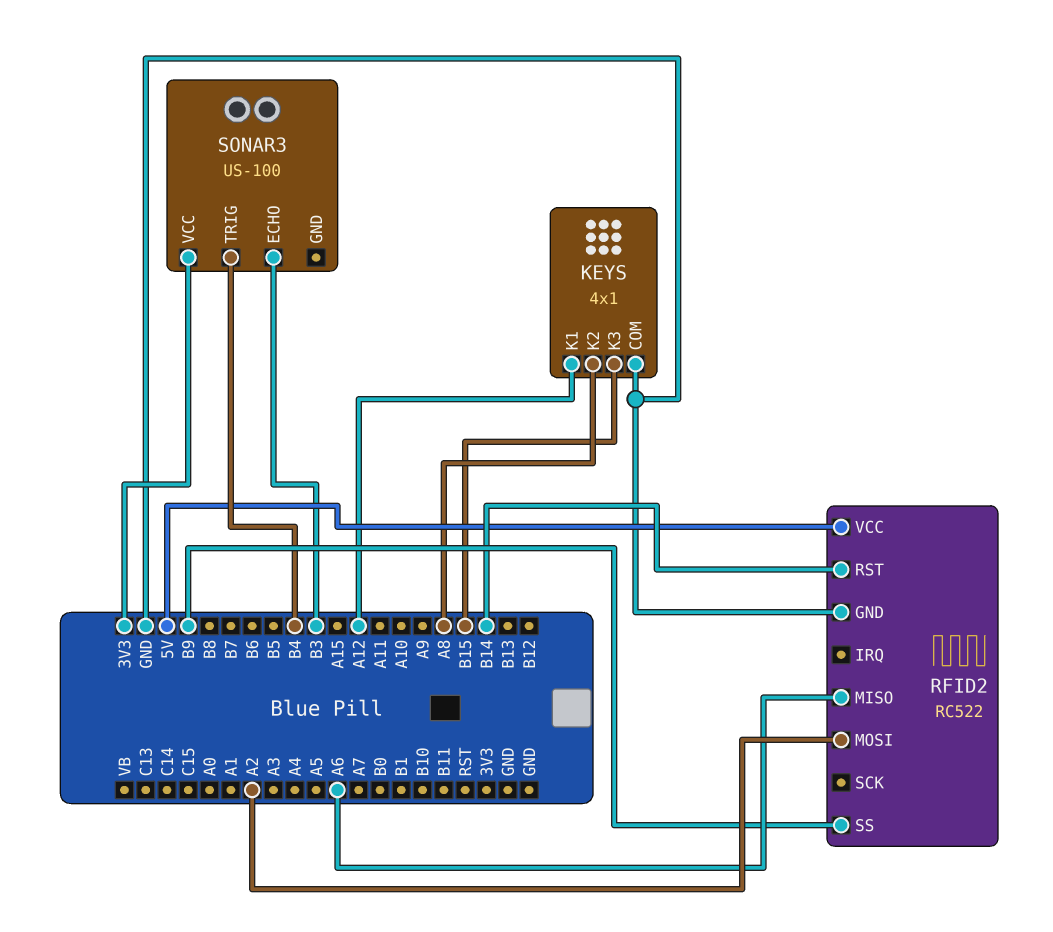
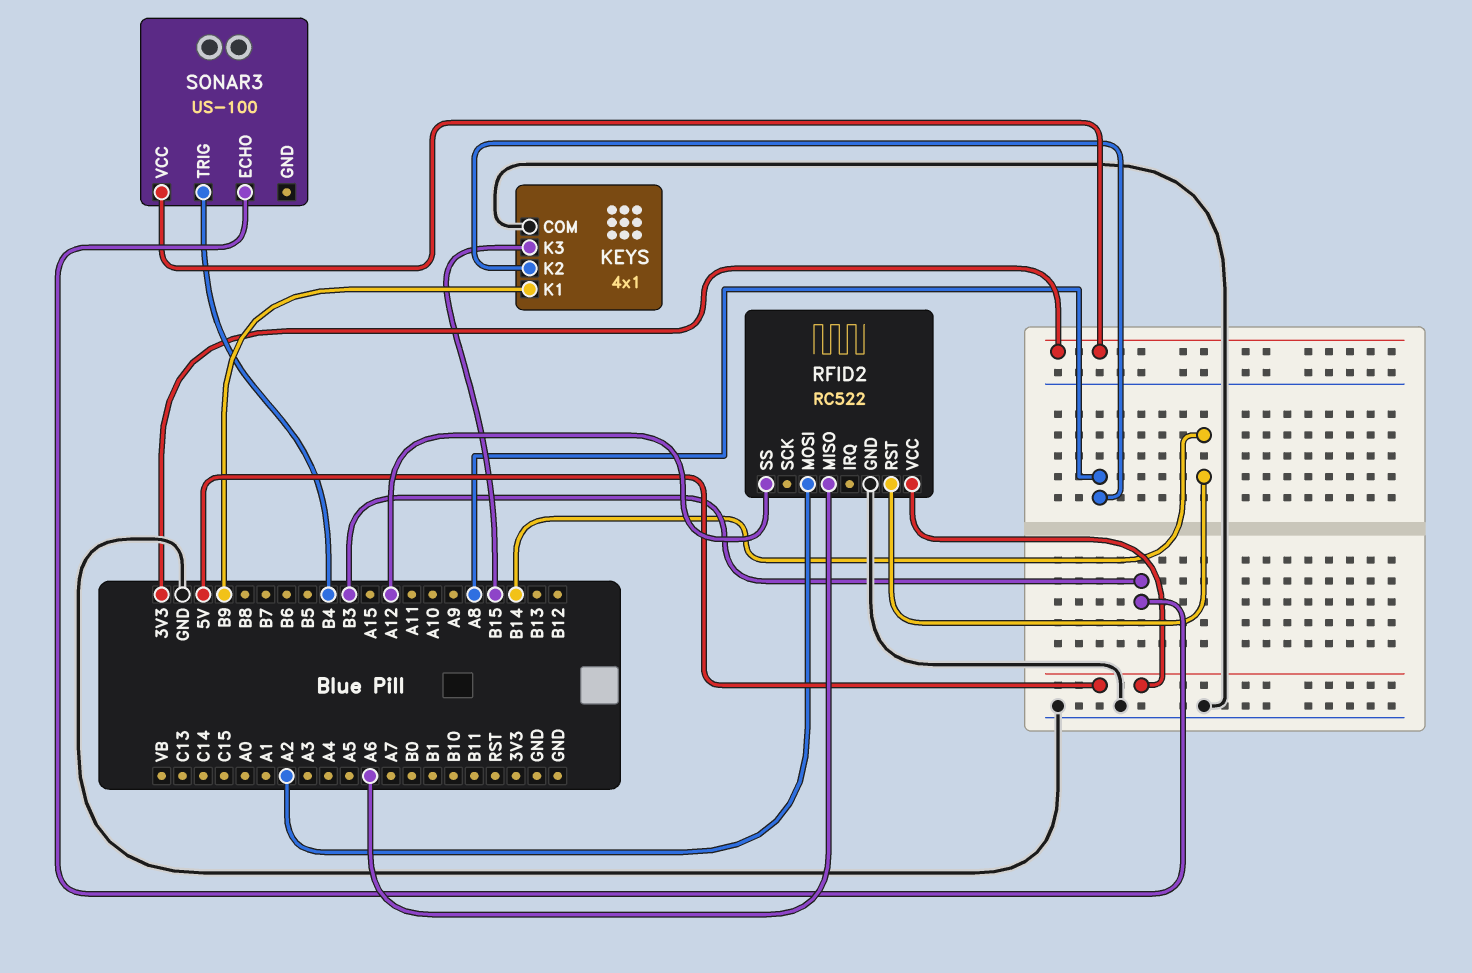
KEYS pin K1: A12 -> B9
RFID2 pin SS: B9 -> A12

